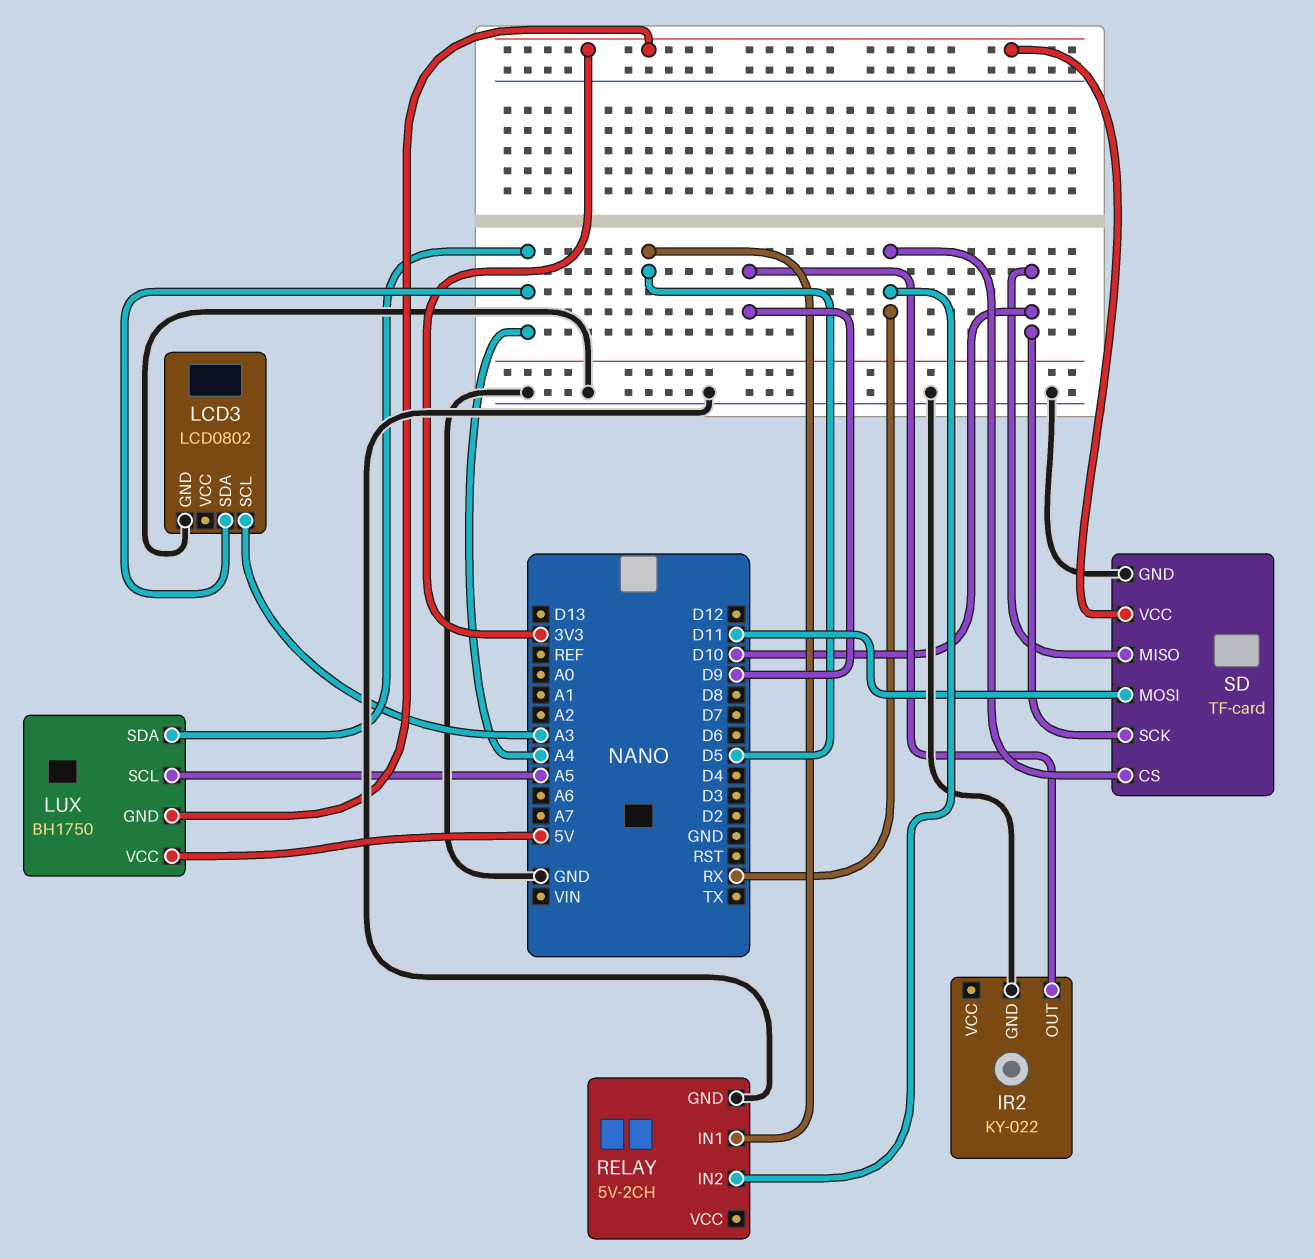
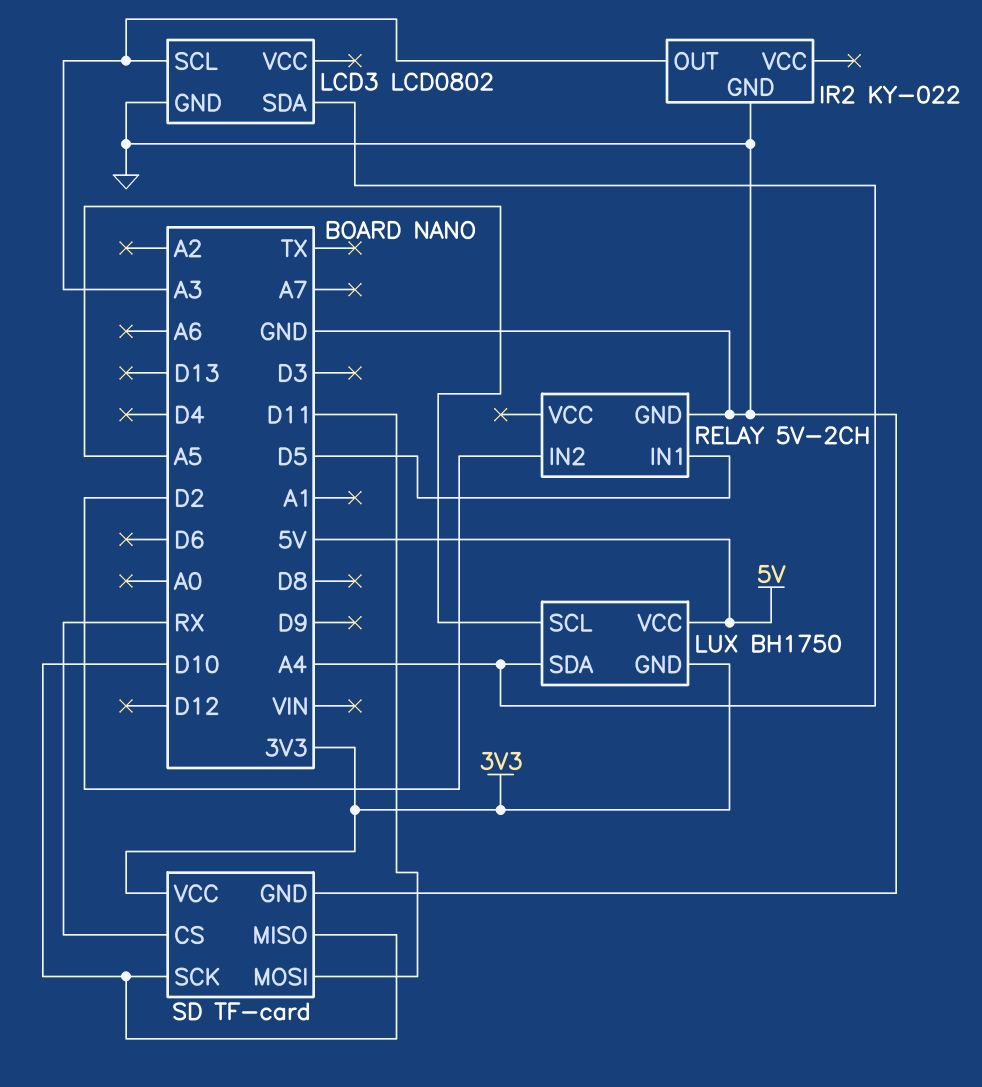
IR2 pin OUT: D9 -> A3
RELAY pin IN2: RX -> D2

